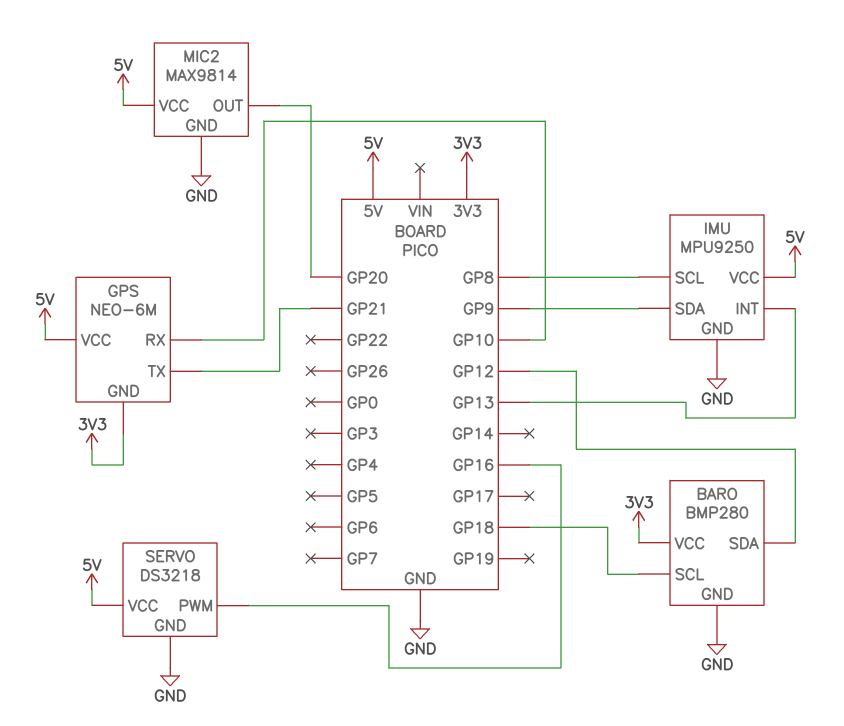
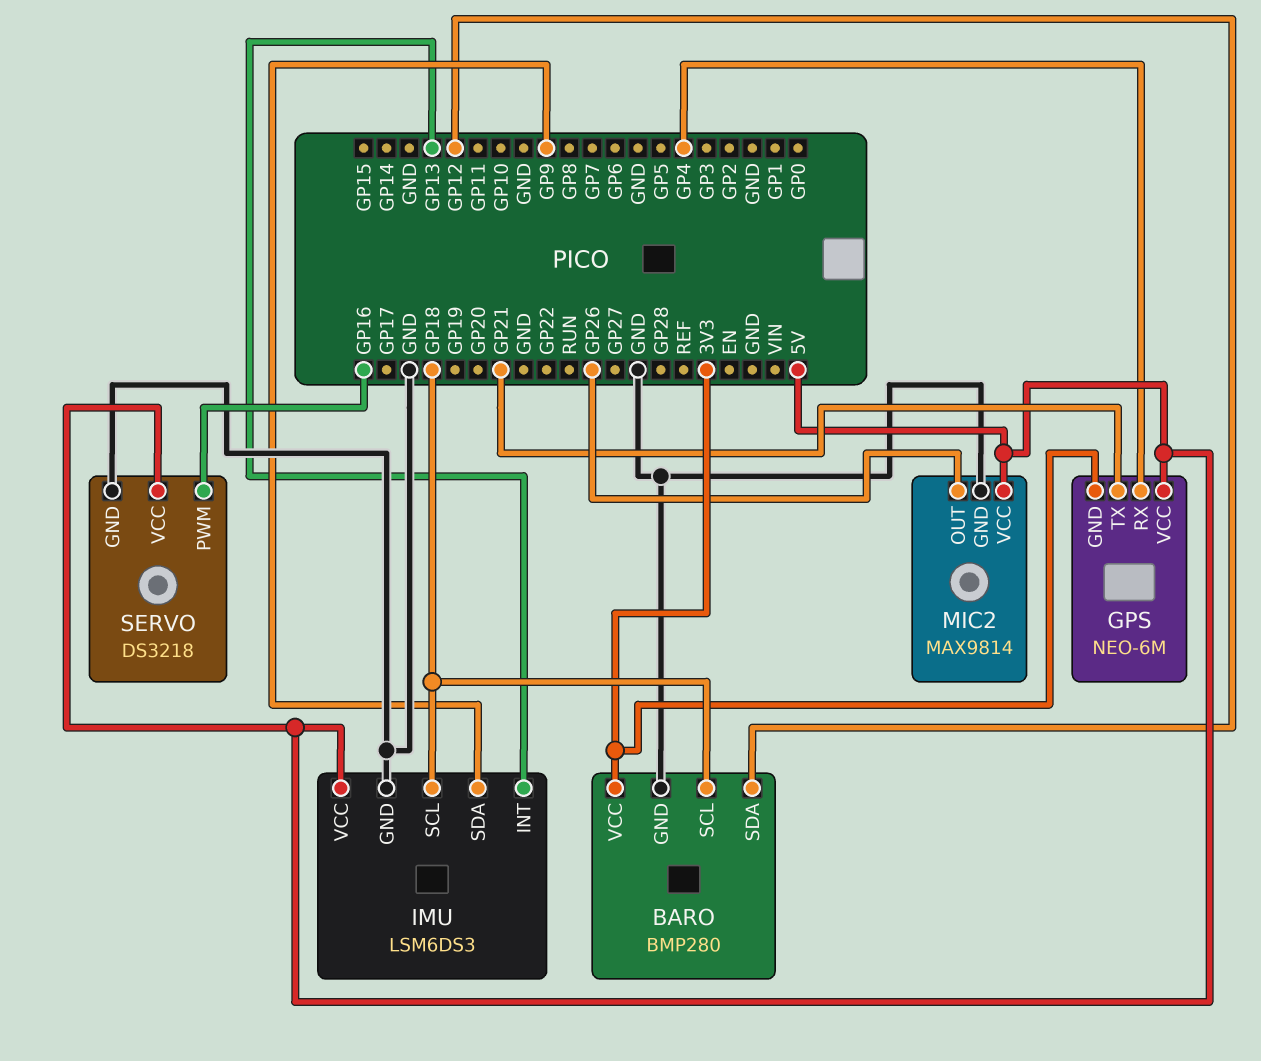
GPS pin RX: GP10 -> GP4
IMU: MPU9250 -> LSM6DS3
IMU pin SCL: GP8 -> GP18
MIC2 pin OUT: GP20 -> GP26

